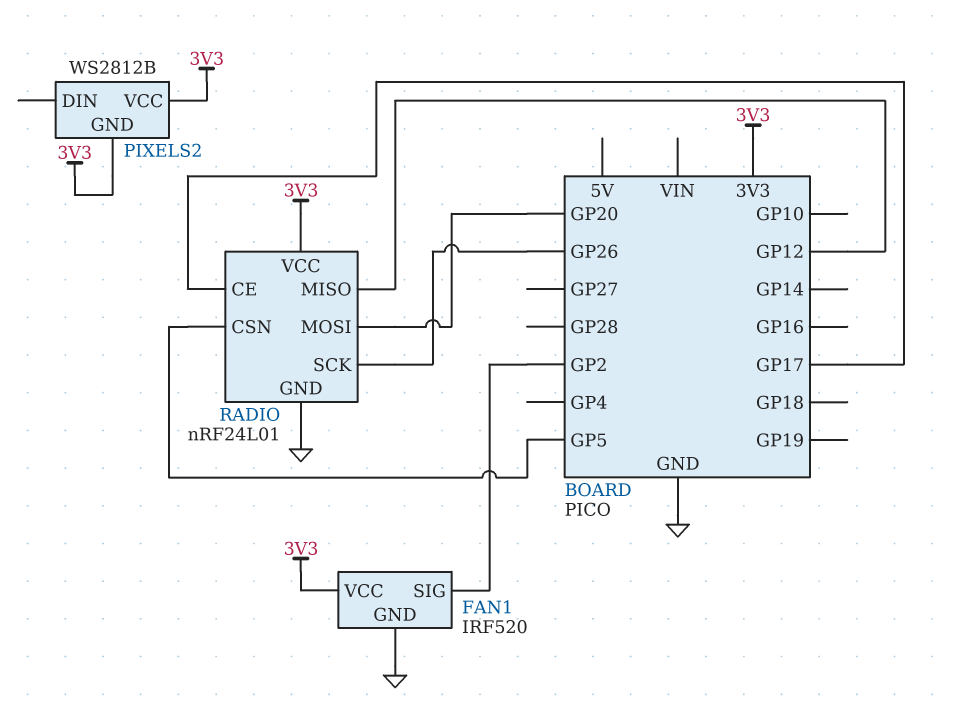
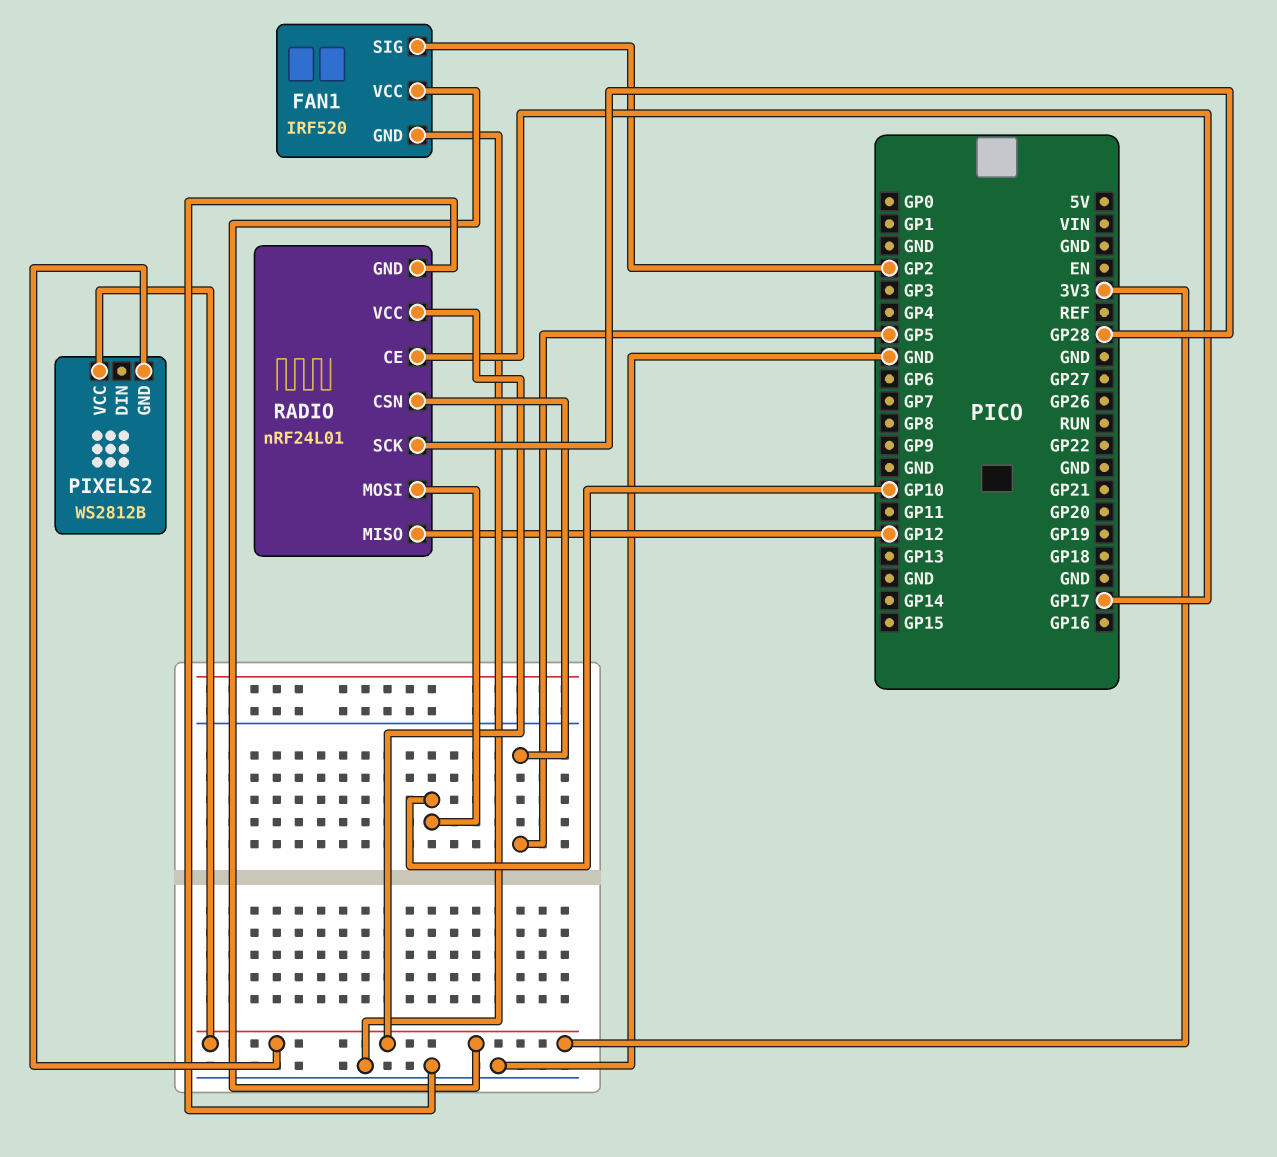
RADIO pin MOSI: GP20 -> GP10
RADIO pin SCK: GP26 -> GP28

